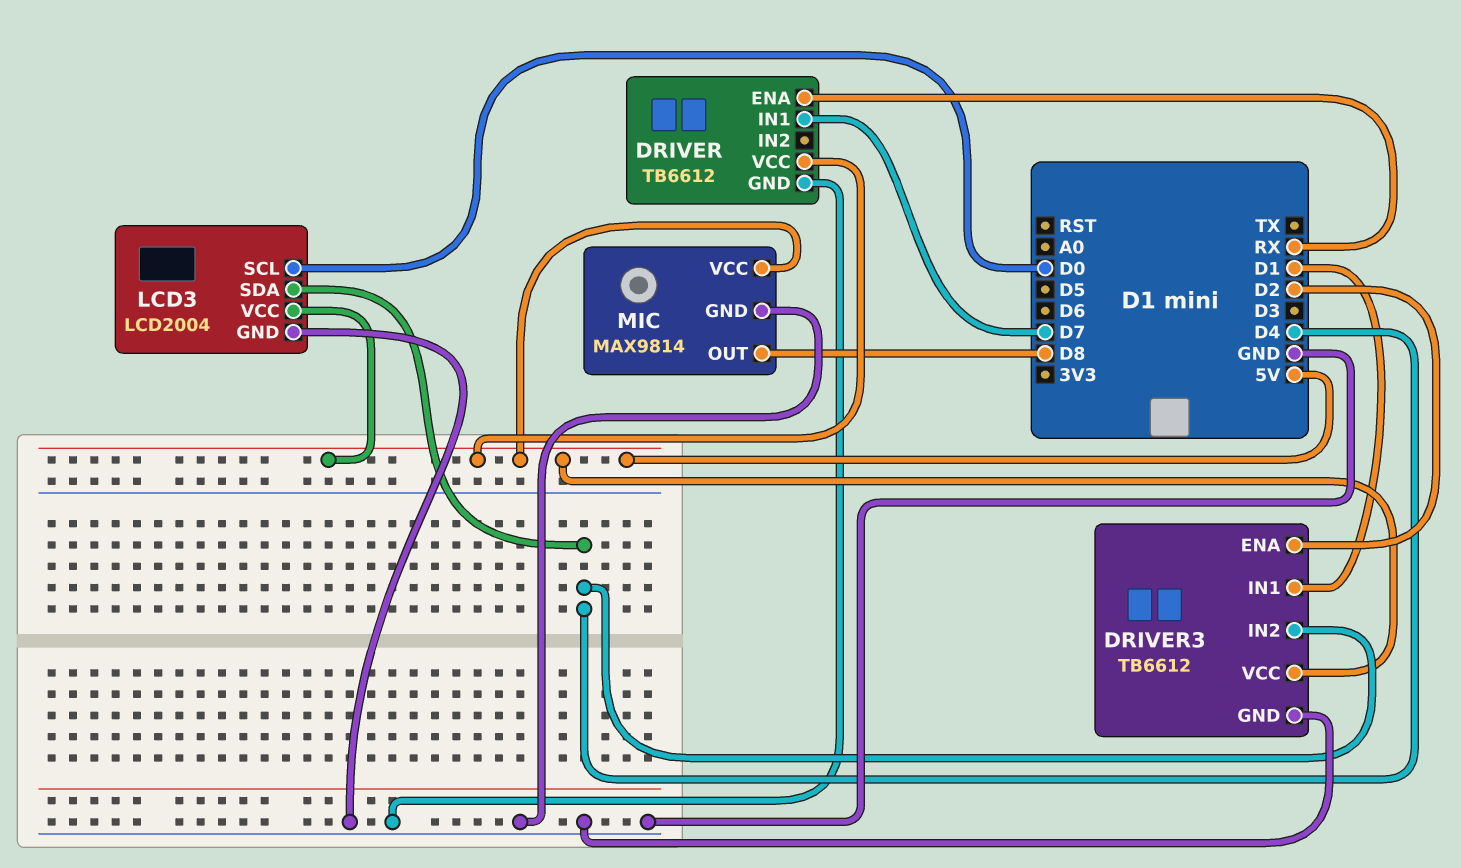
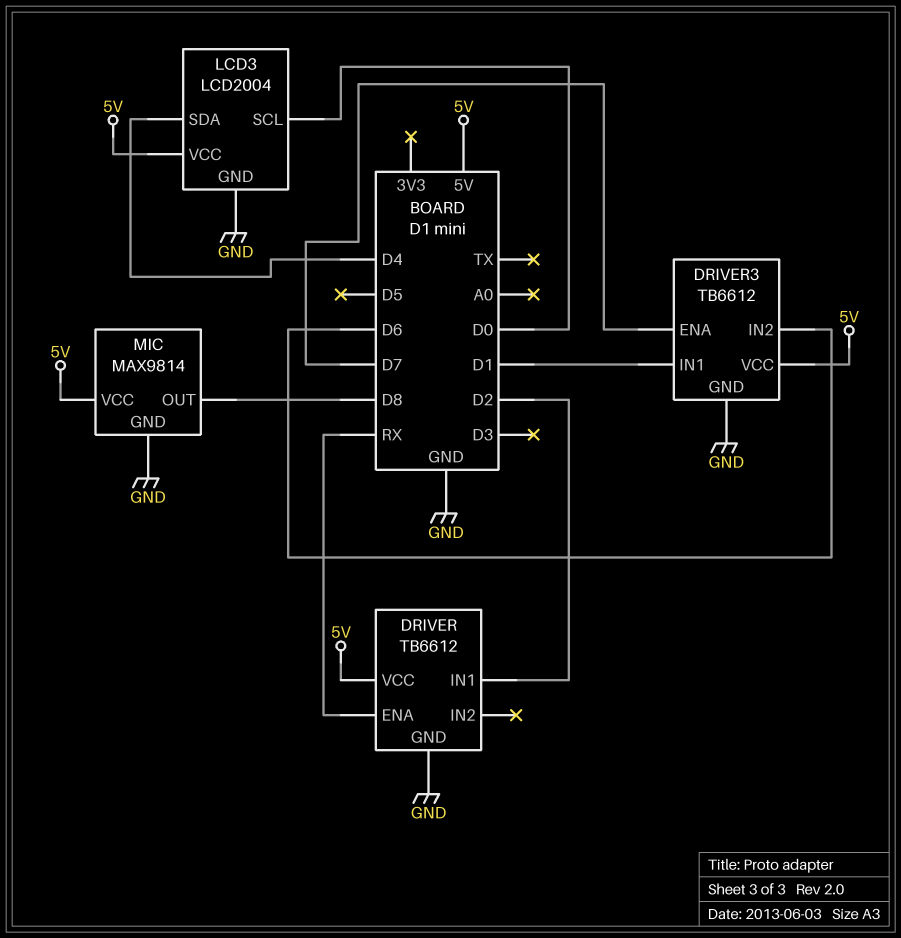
DRIVER pin IN1: D7 -> D2
DRIVER3 pin ENA: D2 -> D7
DRIVER3 pin IN2: D4 -> D6

